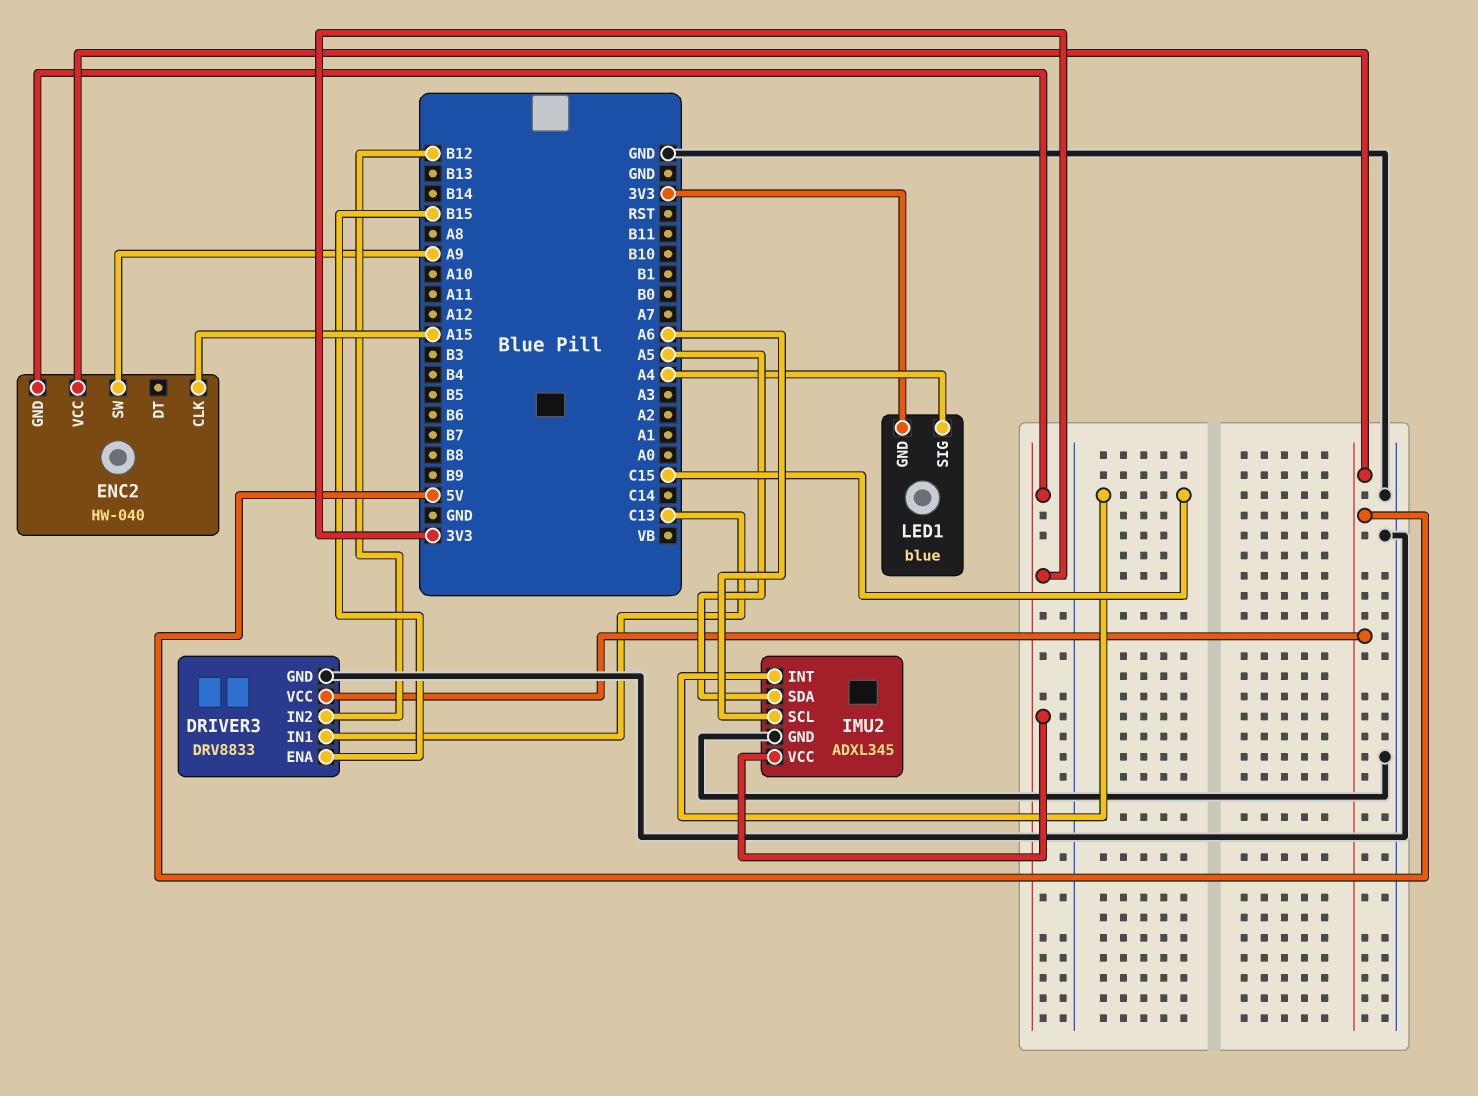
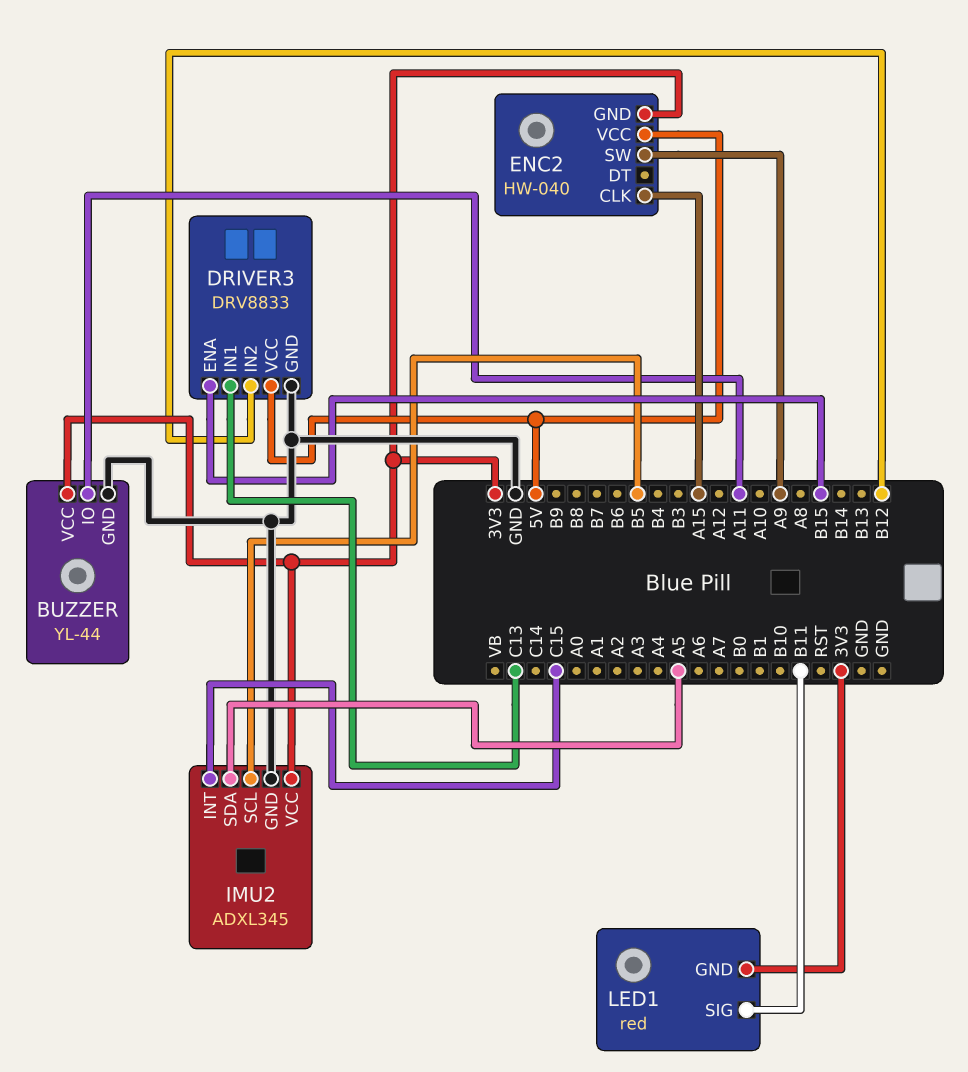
BUZZER: none -> YL-44
BUZZER pin GND: none -> GND
BUZZER pin IO: none -> A11
BUZZER pin VCC: none -> 3V3
IMU2 pin SCL: A6 -> B5
LED1: blue -> red
LED1 pin SIG: A4 -> B11

